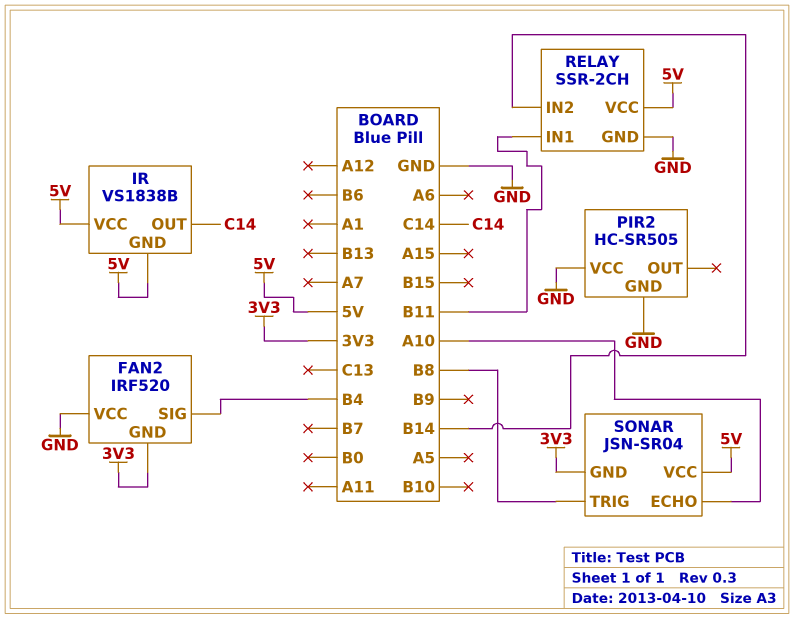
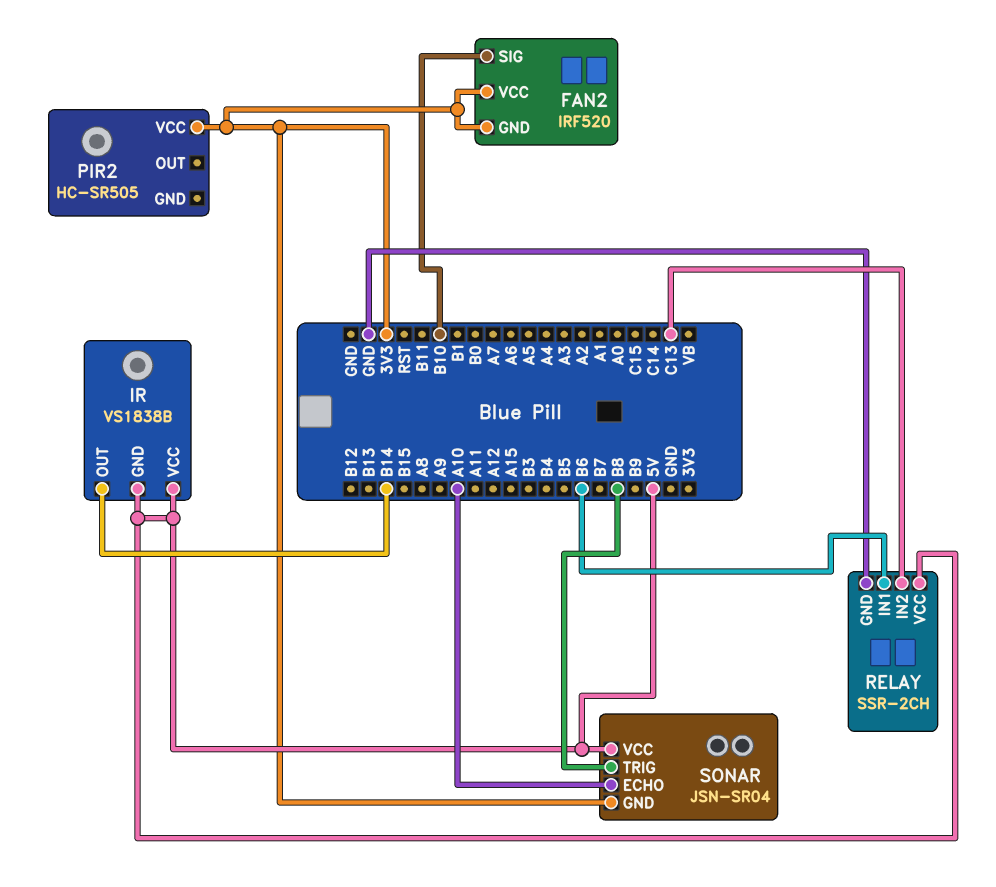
FAN2 pin SIG: B4 -> B10
FAN2 pin VCC: GND -> 3V3
IR pin OUT: C14 -> B14
PIR2 pin GND: GND -> none
PIR2 pin VCC: GND -> 3V3
RELAY pin IN1: B11 -> B6
RELAY pin IN2: B14 -> C13

